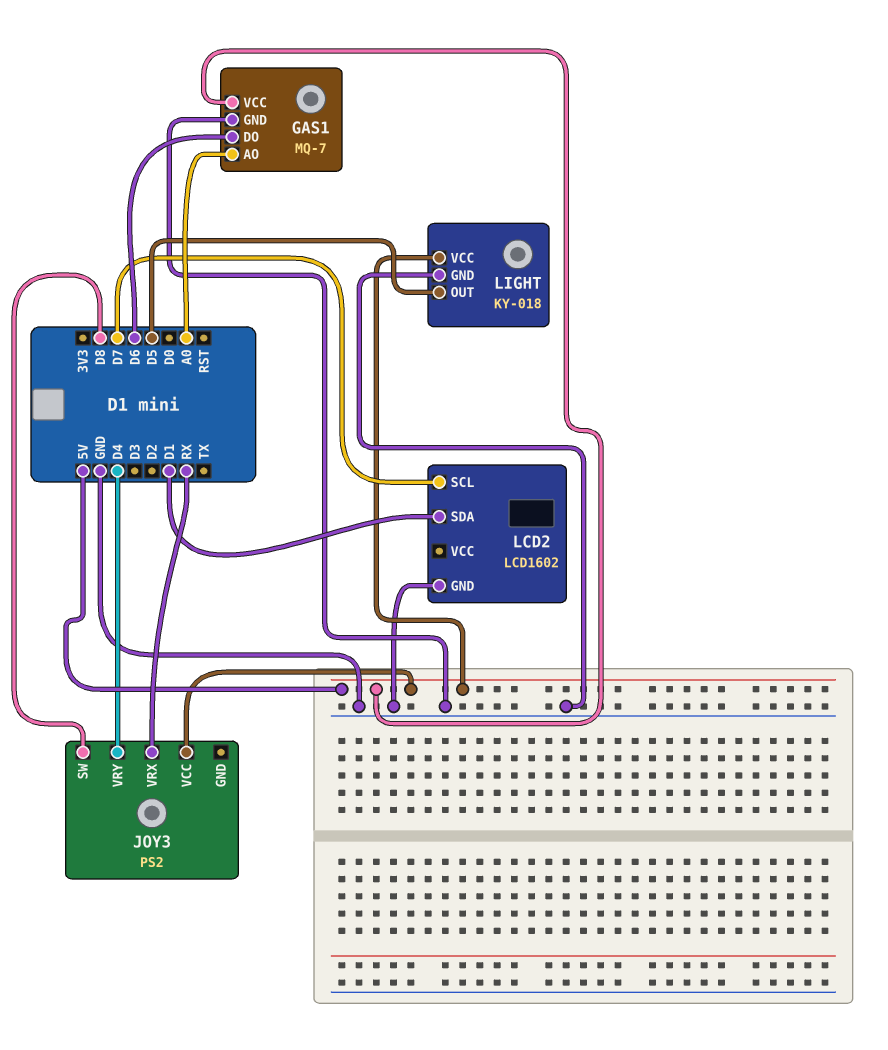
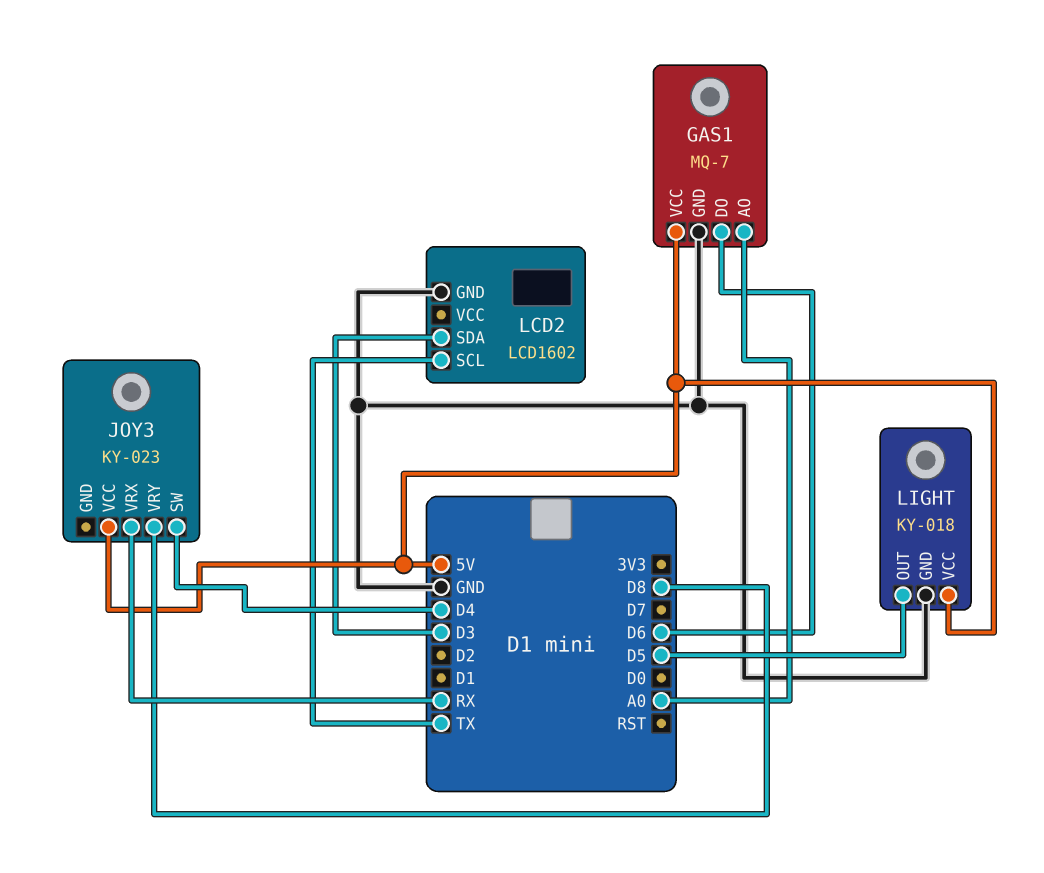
JOY3: PS2 -> KY-023
JOY3 pin SW: D8 -> D4
JOY3 pin VRY: D4 -> D8
LCD2 pin SCL: D7 -> TX
LCD2 pin SDA: D1 -> D3

